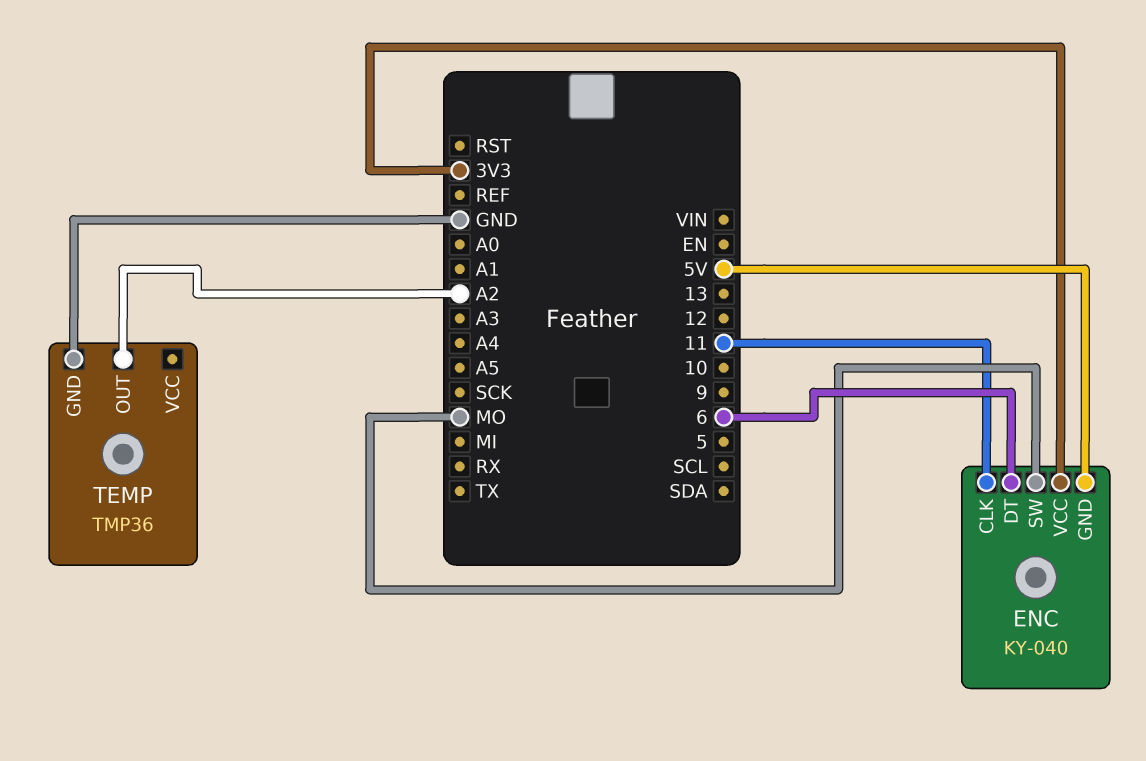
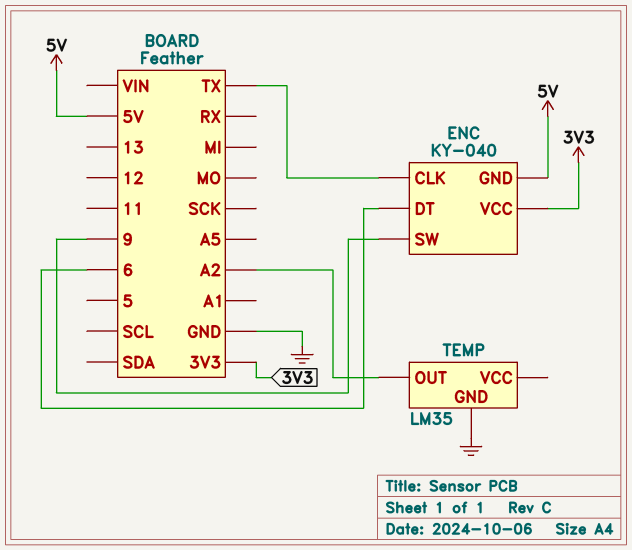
ENC pin CLK: 11 -> TX
ENC pin SW: MO -> 9
TEMP: TMP36 -> LM35

